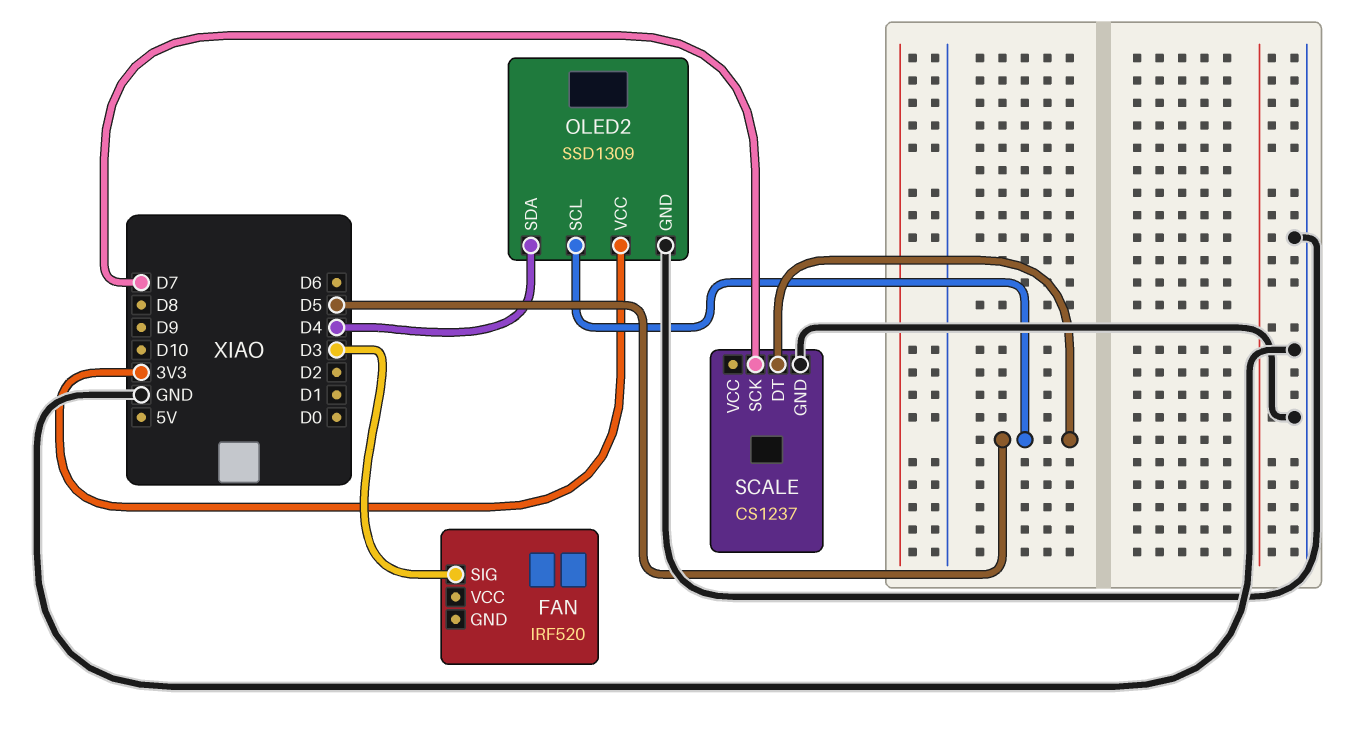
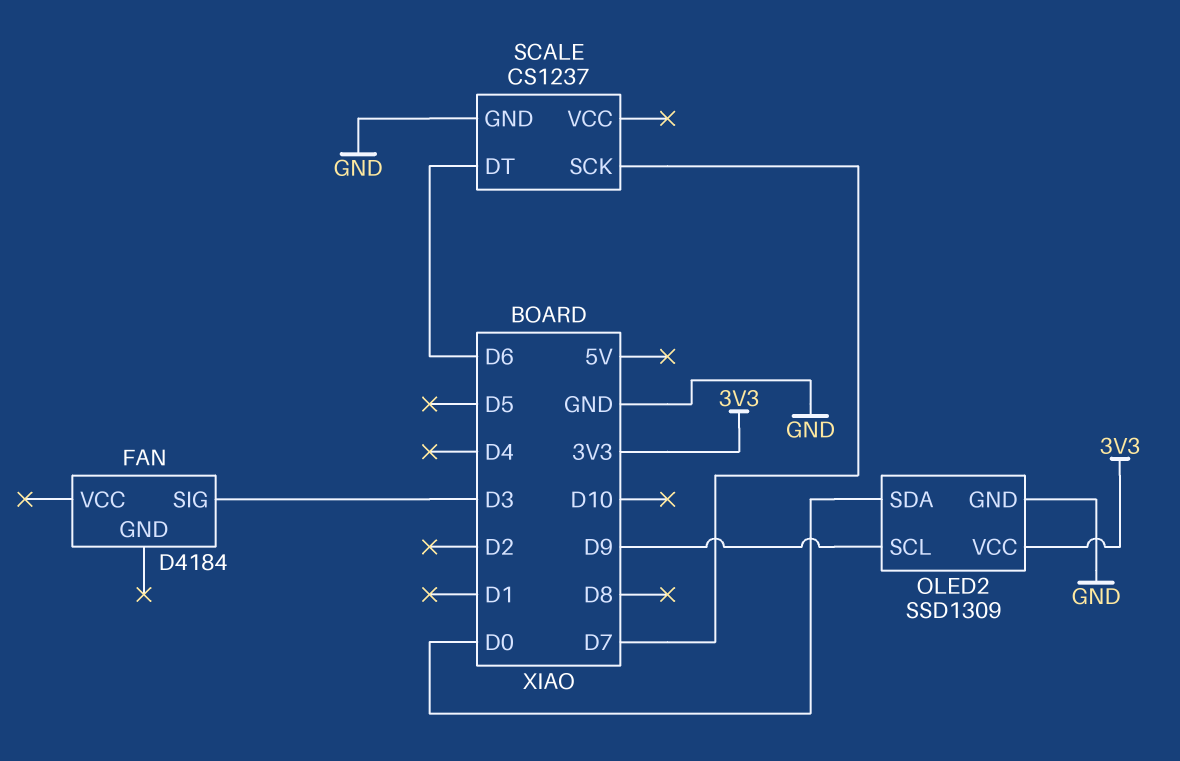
FAN: IRF520 -> D4184
OLED2 pin SCL: D5 -> D9
OLED2 pin SDA: D4 -> D0
SCALE pin DT: D5 -> D6

